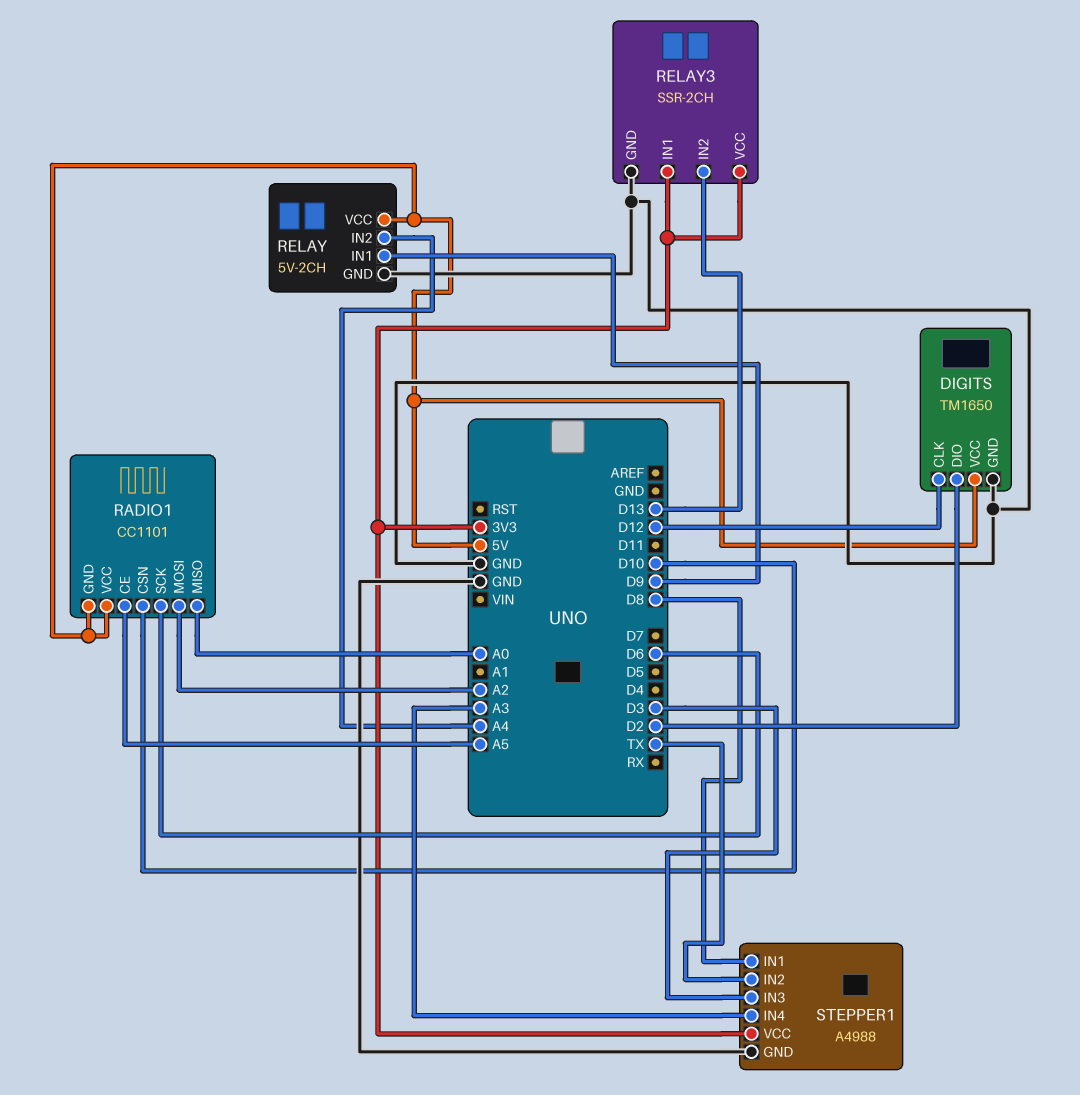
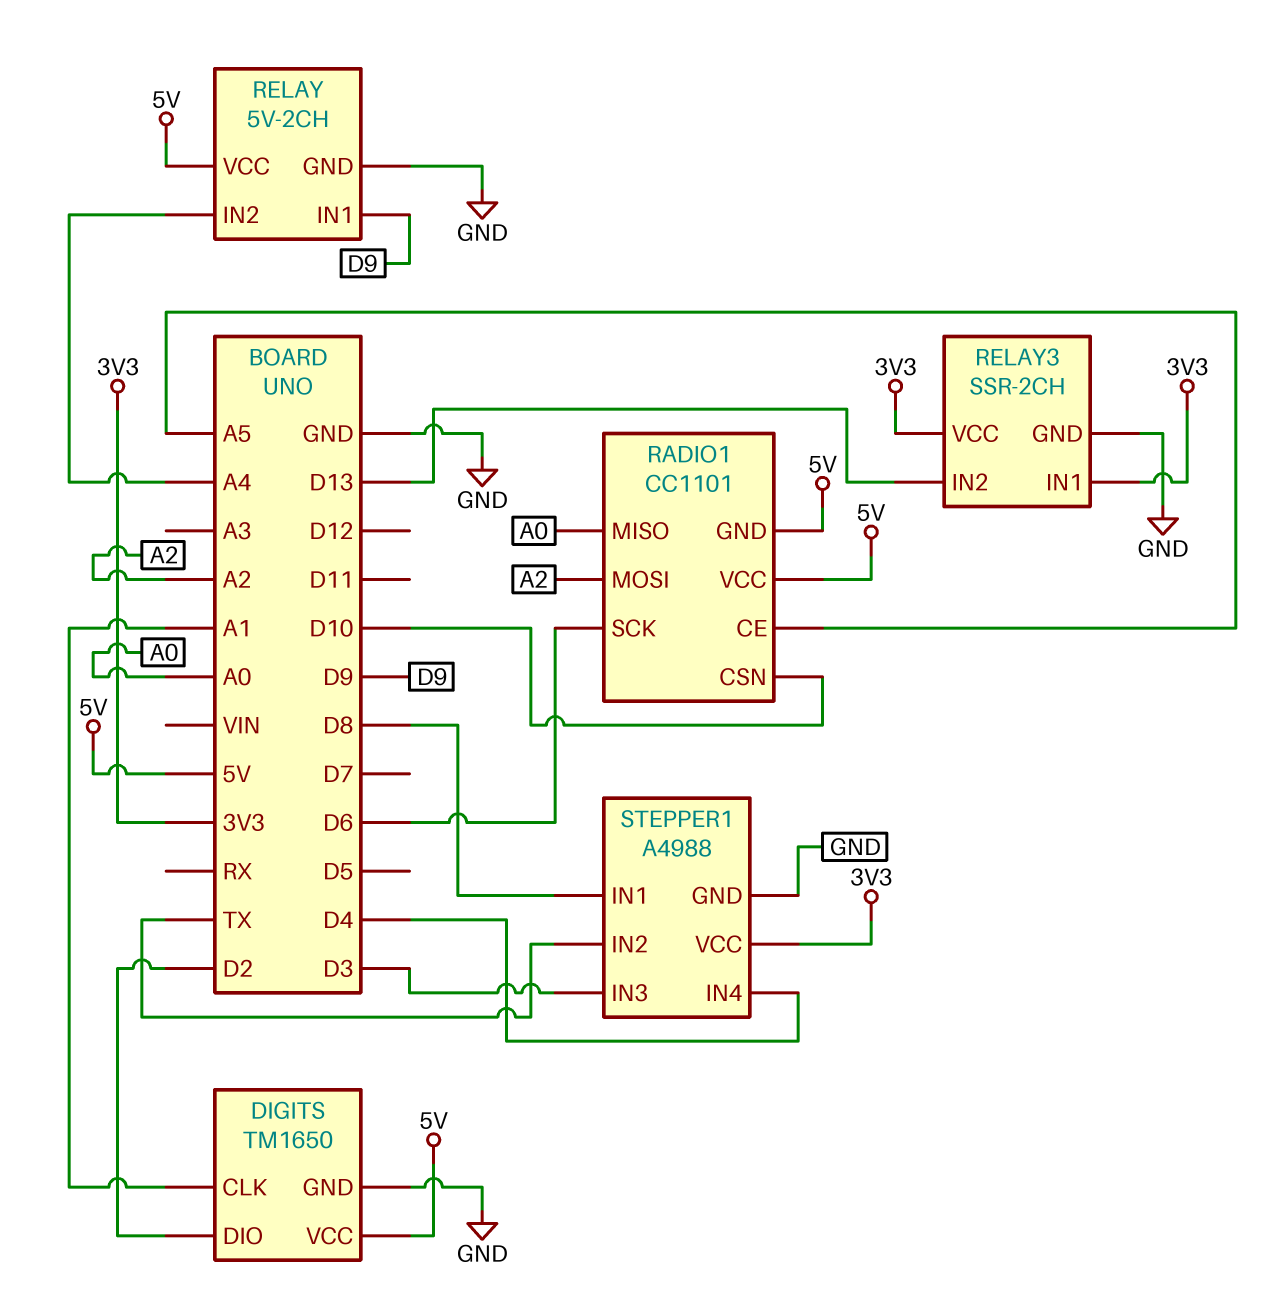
DIGITS pin CLK: D12 -> A1
STEPPER1 pin IN4: A3 -> D4

